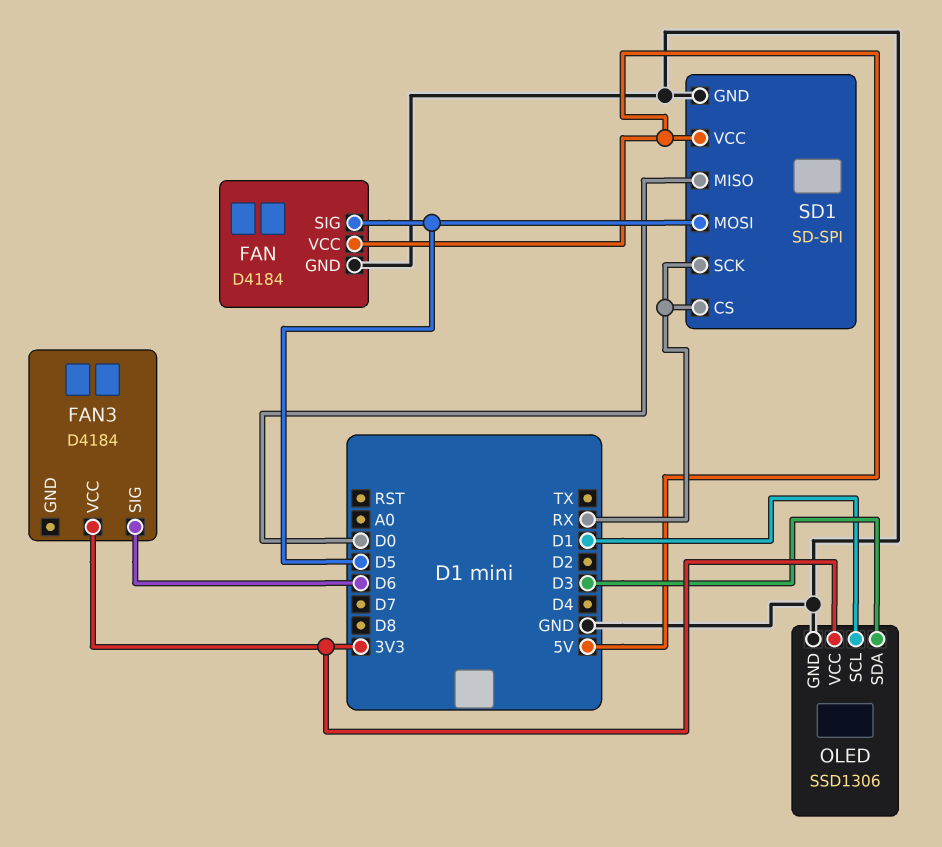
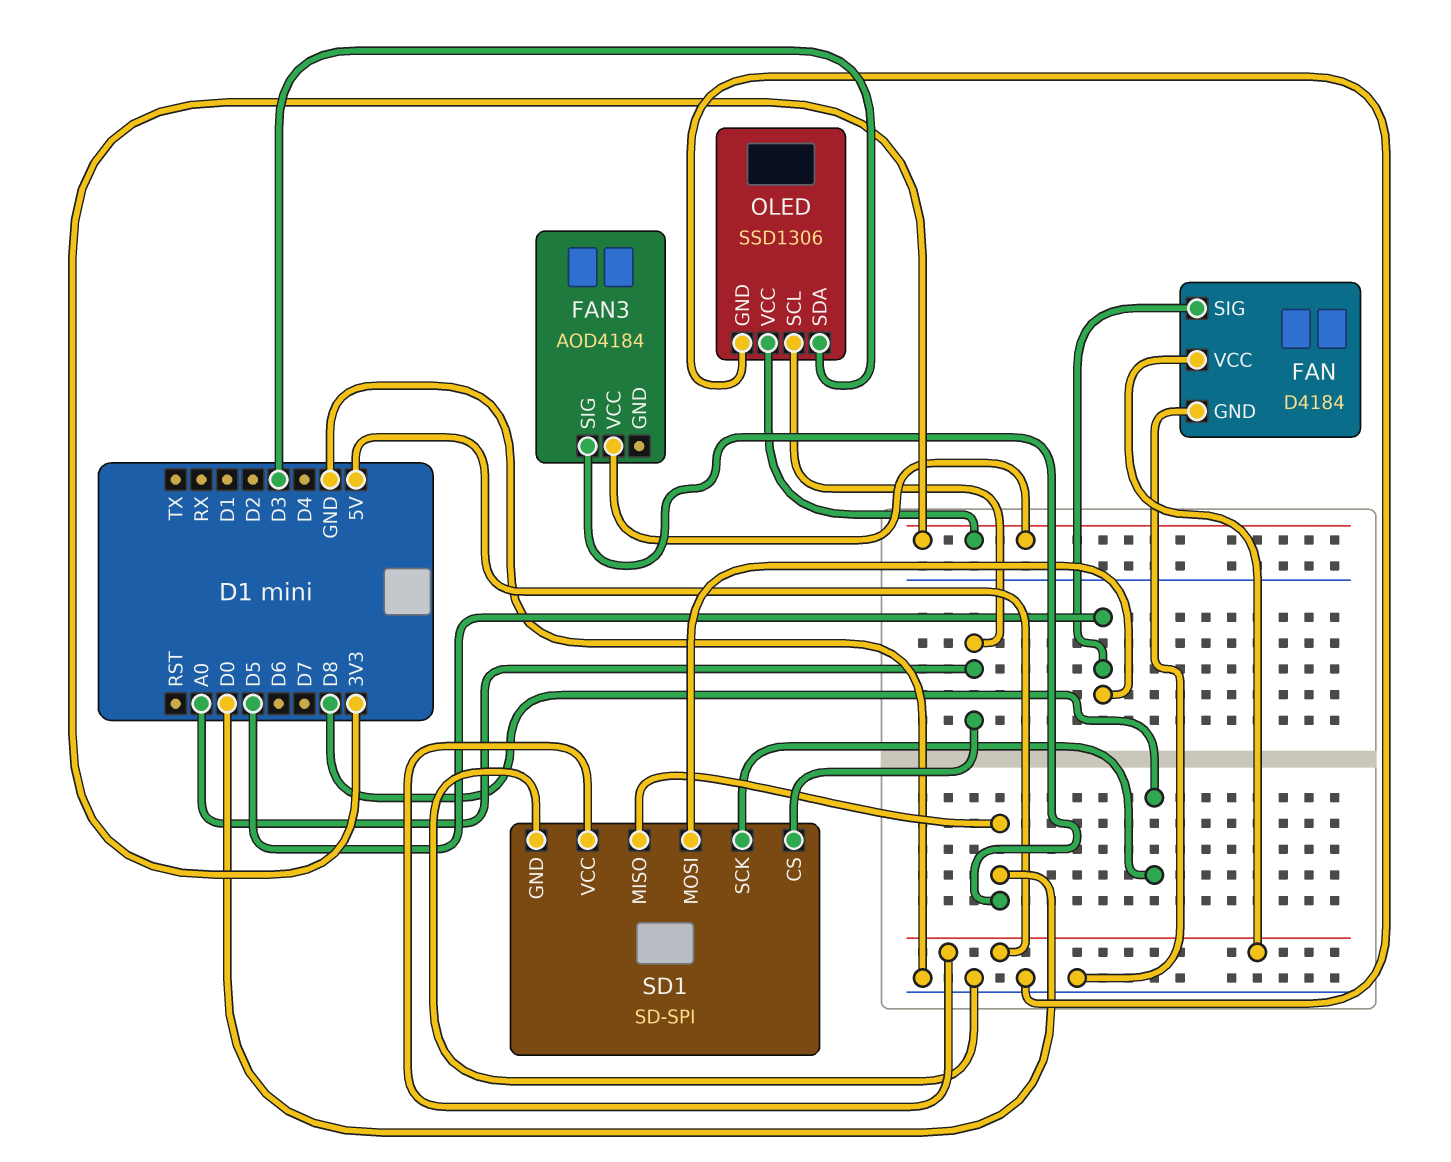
FAN3: D4184 -> AOD4184
FAN3 pin SIG: D6 -> D0
OLED pin SCL: D1 -> A0
SD1 pin CS: RX -> A0
SD1 pin SCK: RX -> D8

